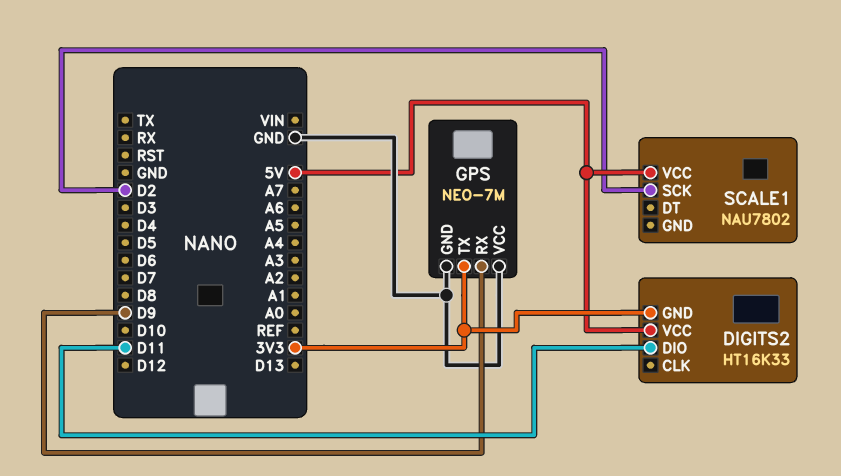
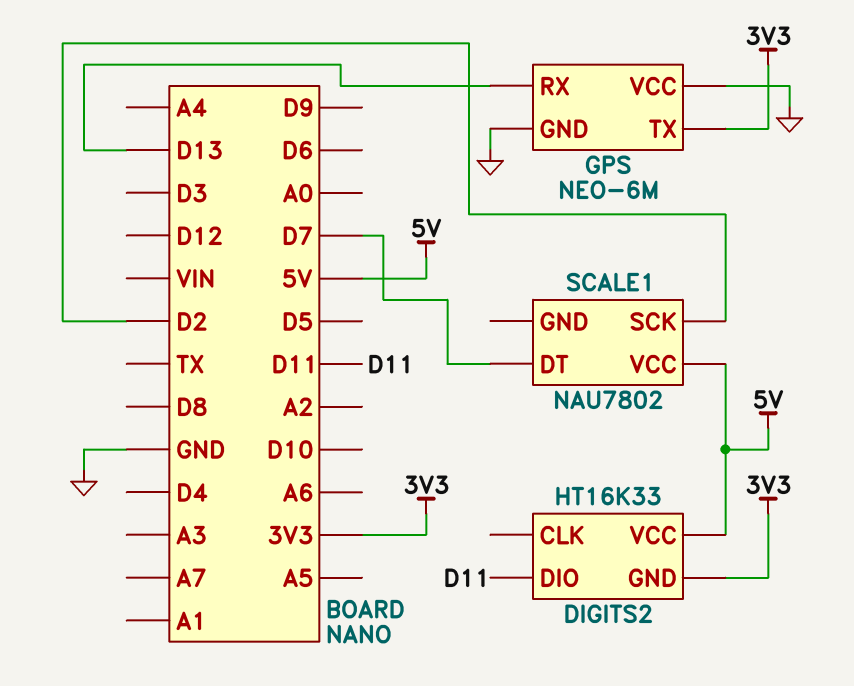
GPS: NEO-7M -> NEO-6M
GPS pin RX: D9 -> D13
SCALE1 pin DT: none -> D7

